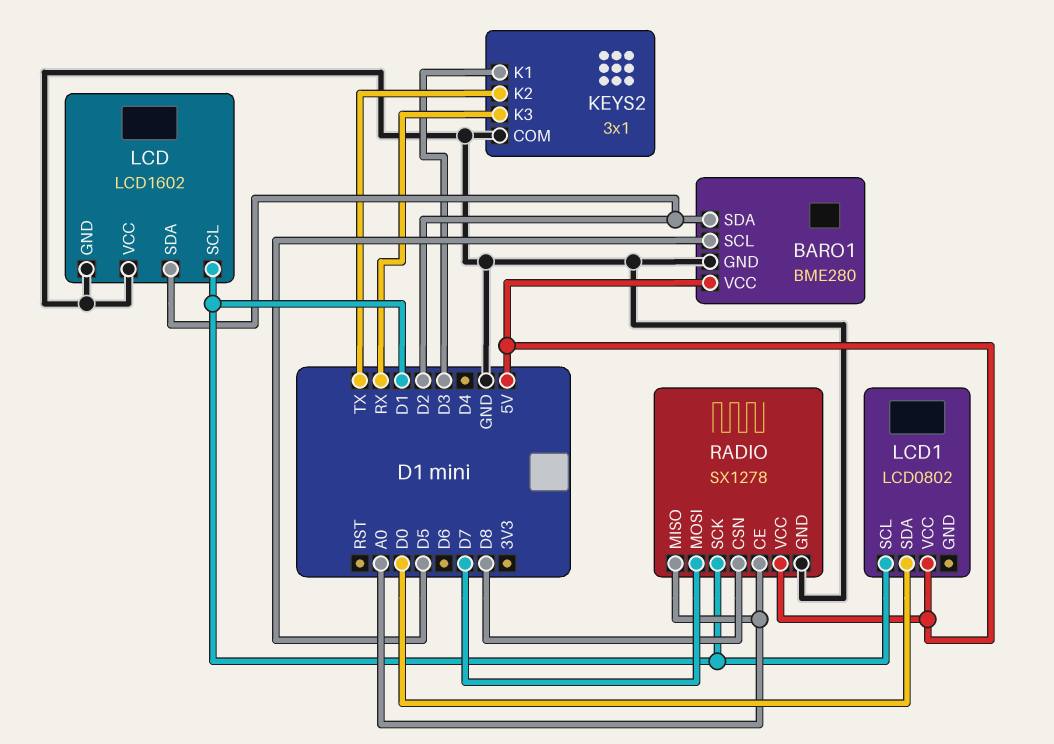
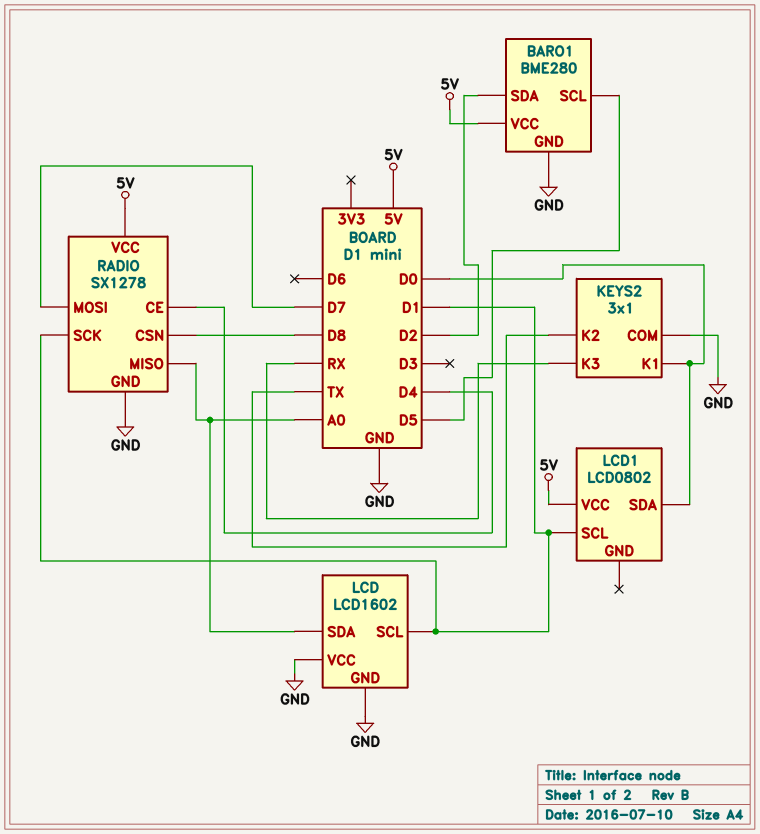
KEYS2 pin K1: D3 -> D0
LCD pin SDA: D2 -> A0
RADIO pin CE: A0 -> D4

